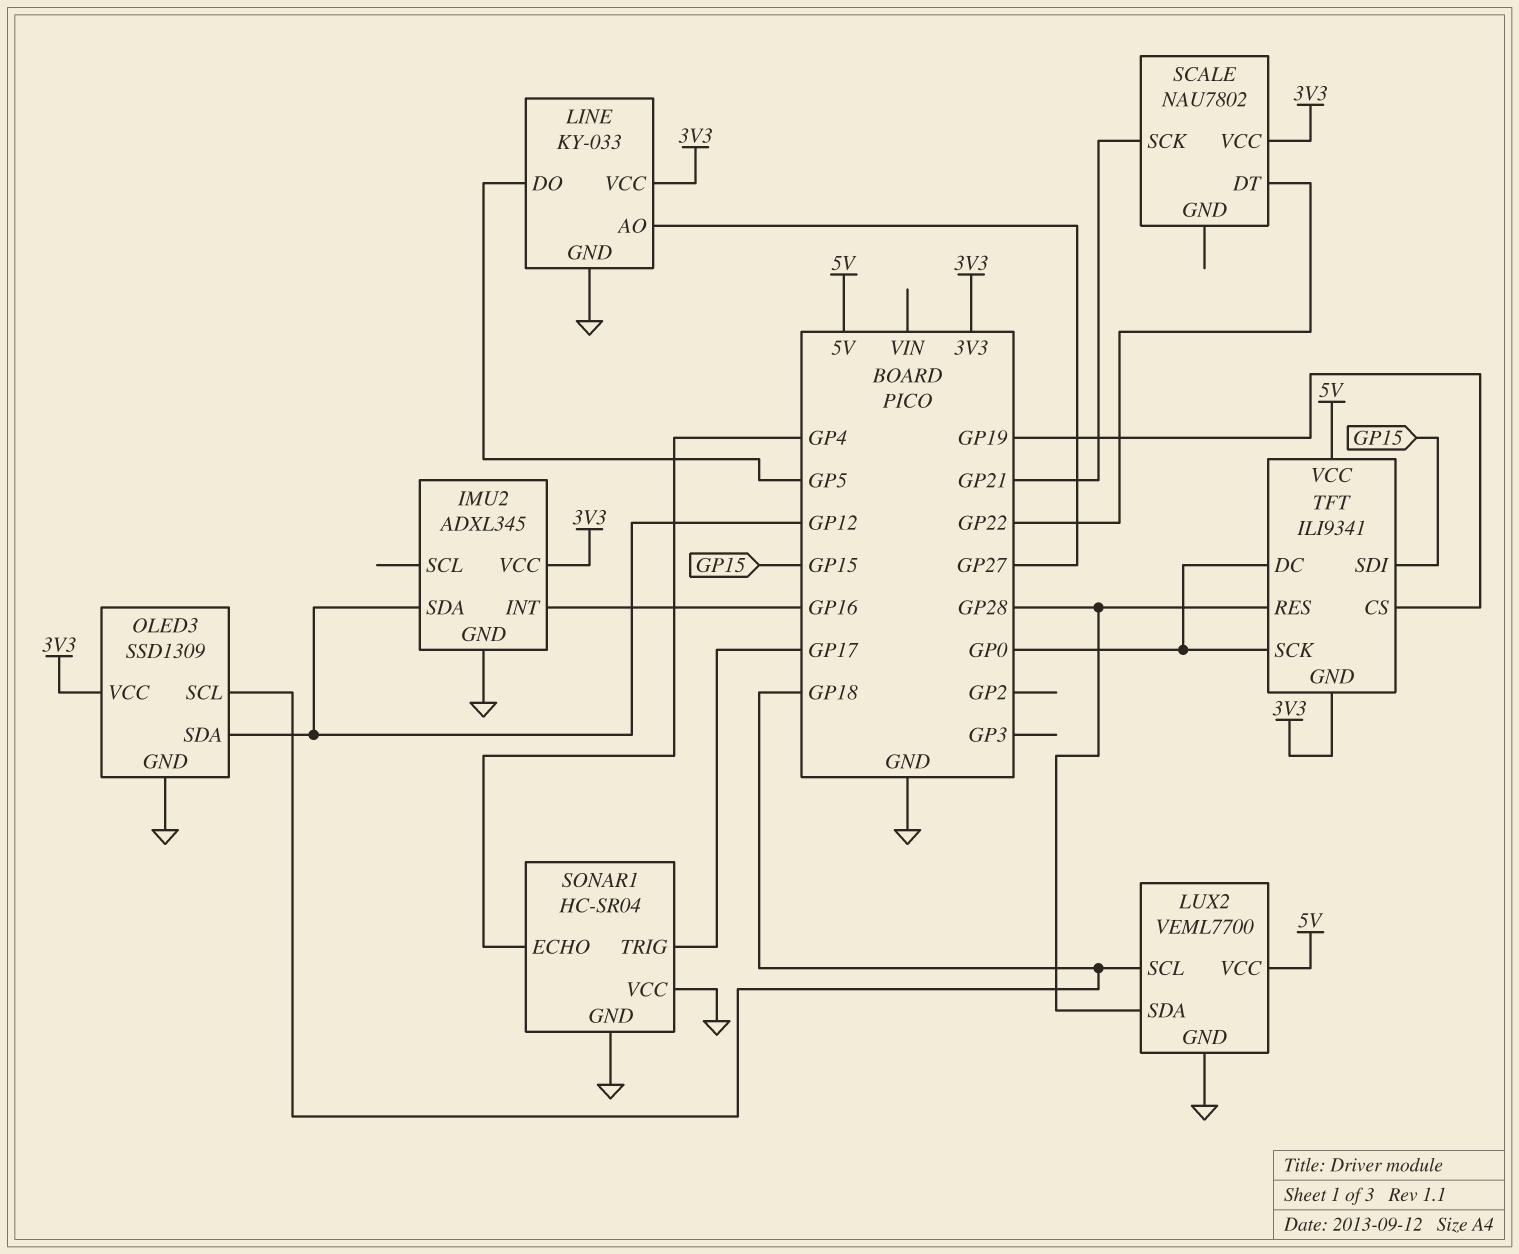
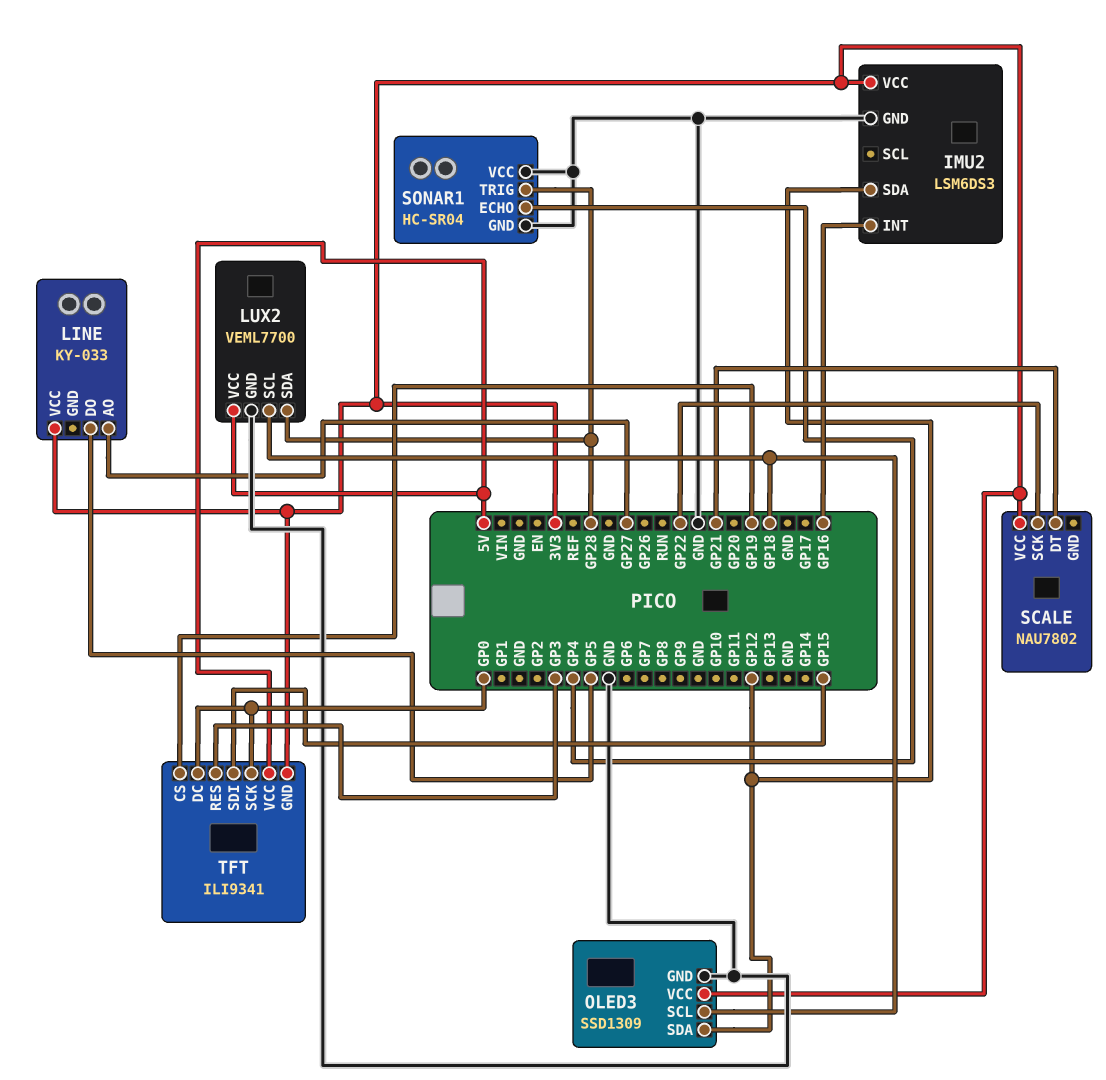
IMU2: ADXL345 -> LSM6DS3
LINE pin GND: GND -> none
SCALE pin DT: GP22 -> GP21
SCALE pin SCK: GP21 -> GP22
SONAR1 pin TRIG: GP17 -> GP28
TFT pin RES: GP28 -> GP3

